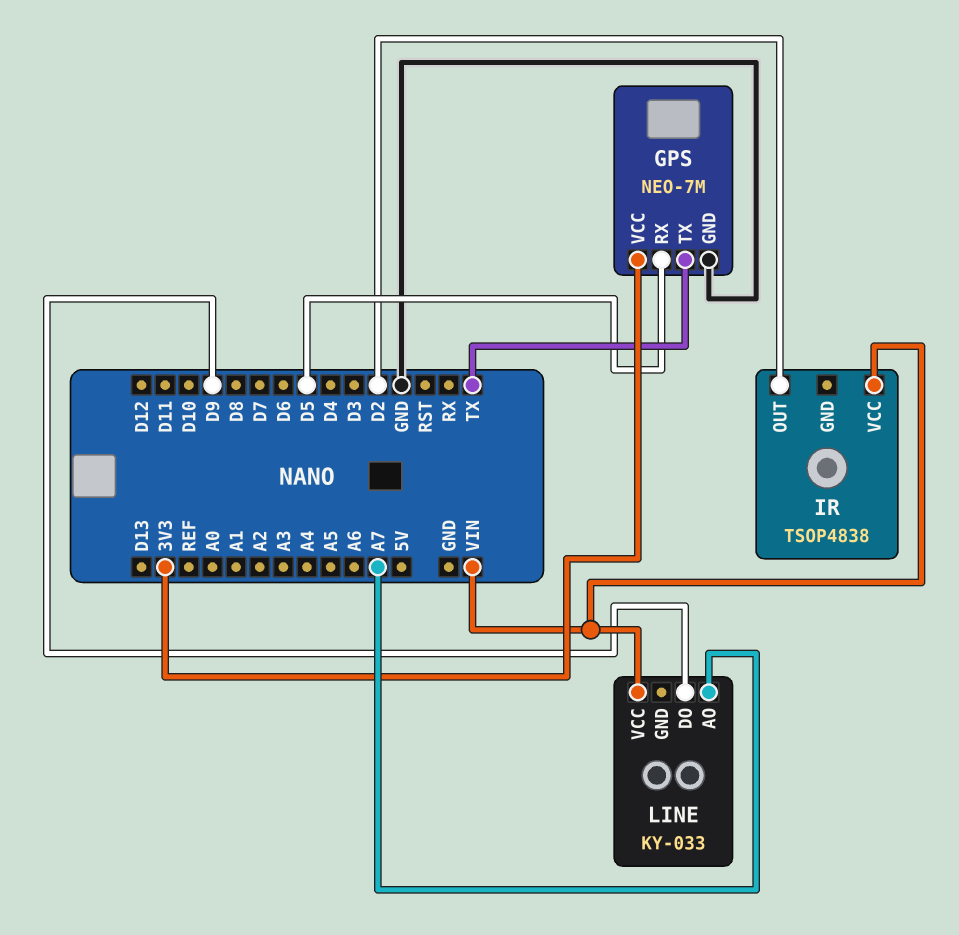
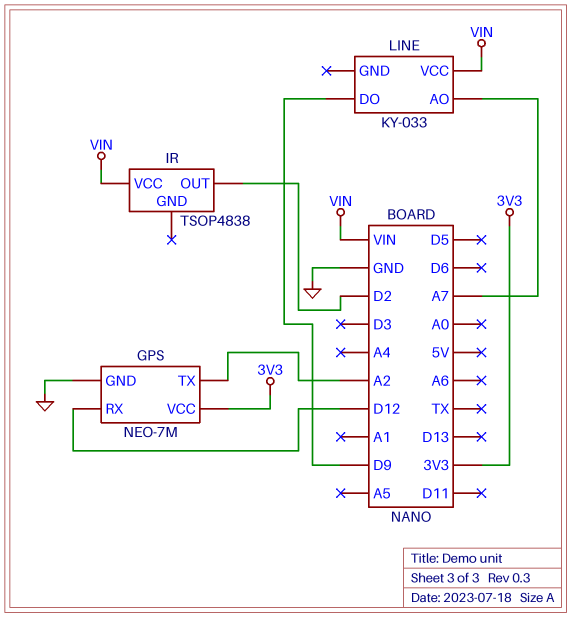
GPS pin RX: D5 -> D12
GPS pin TX: TX -> A2

